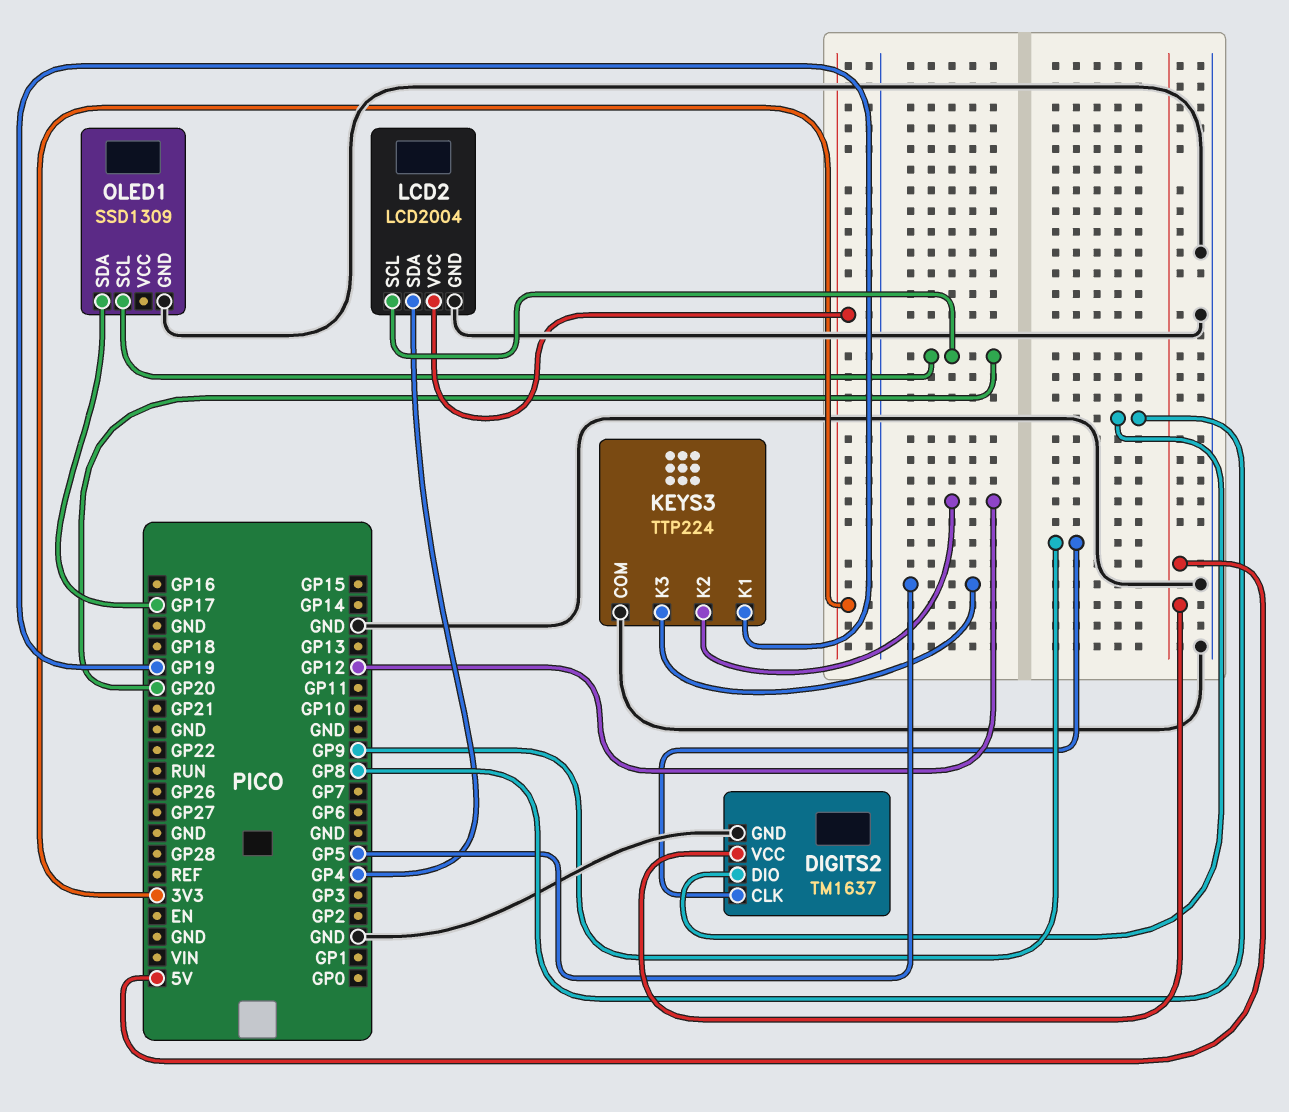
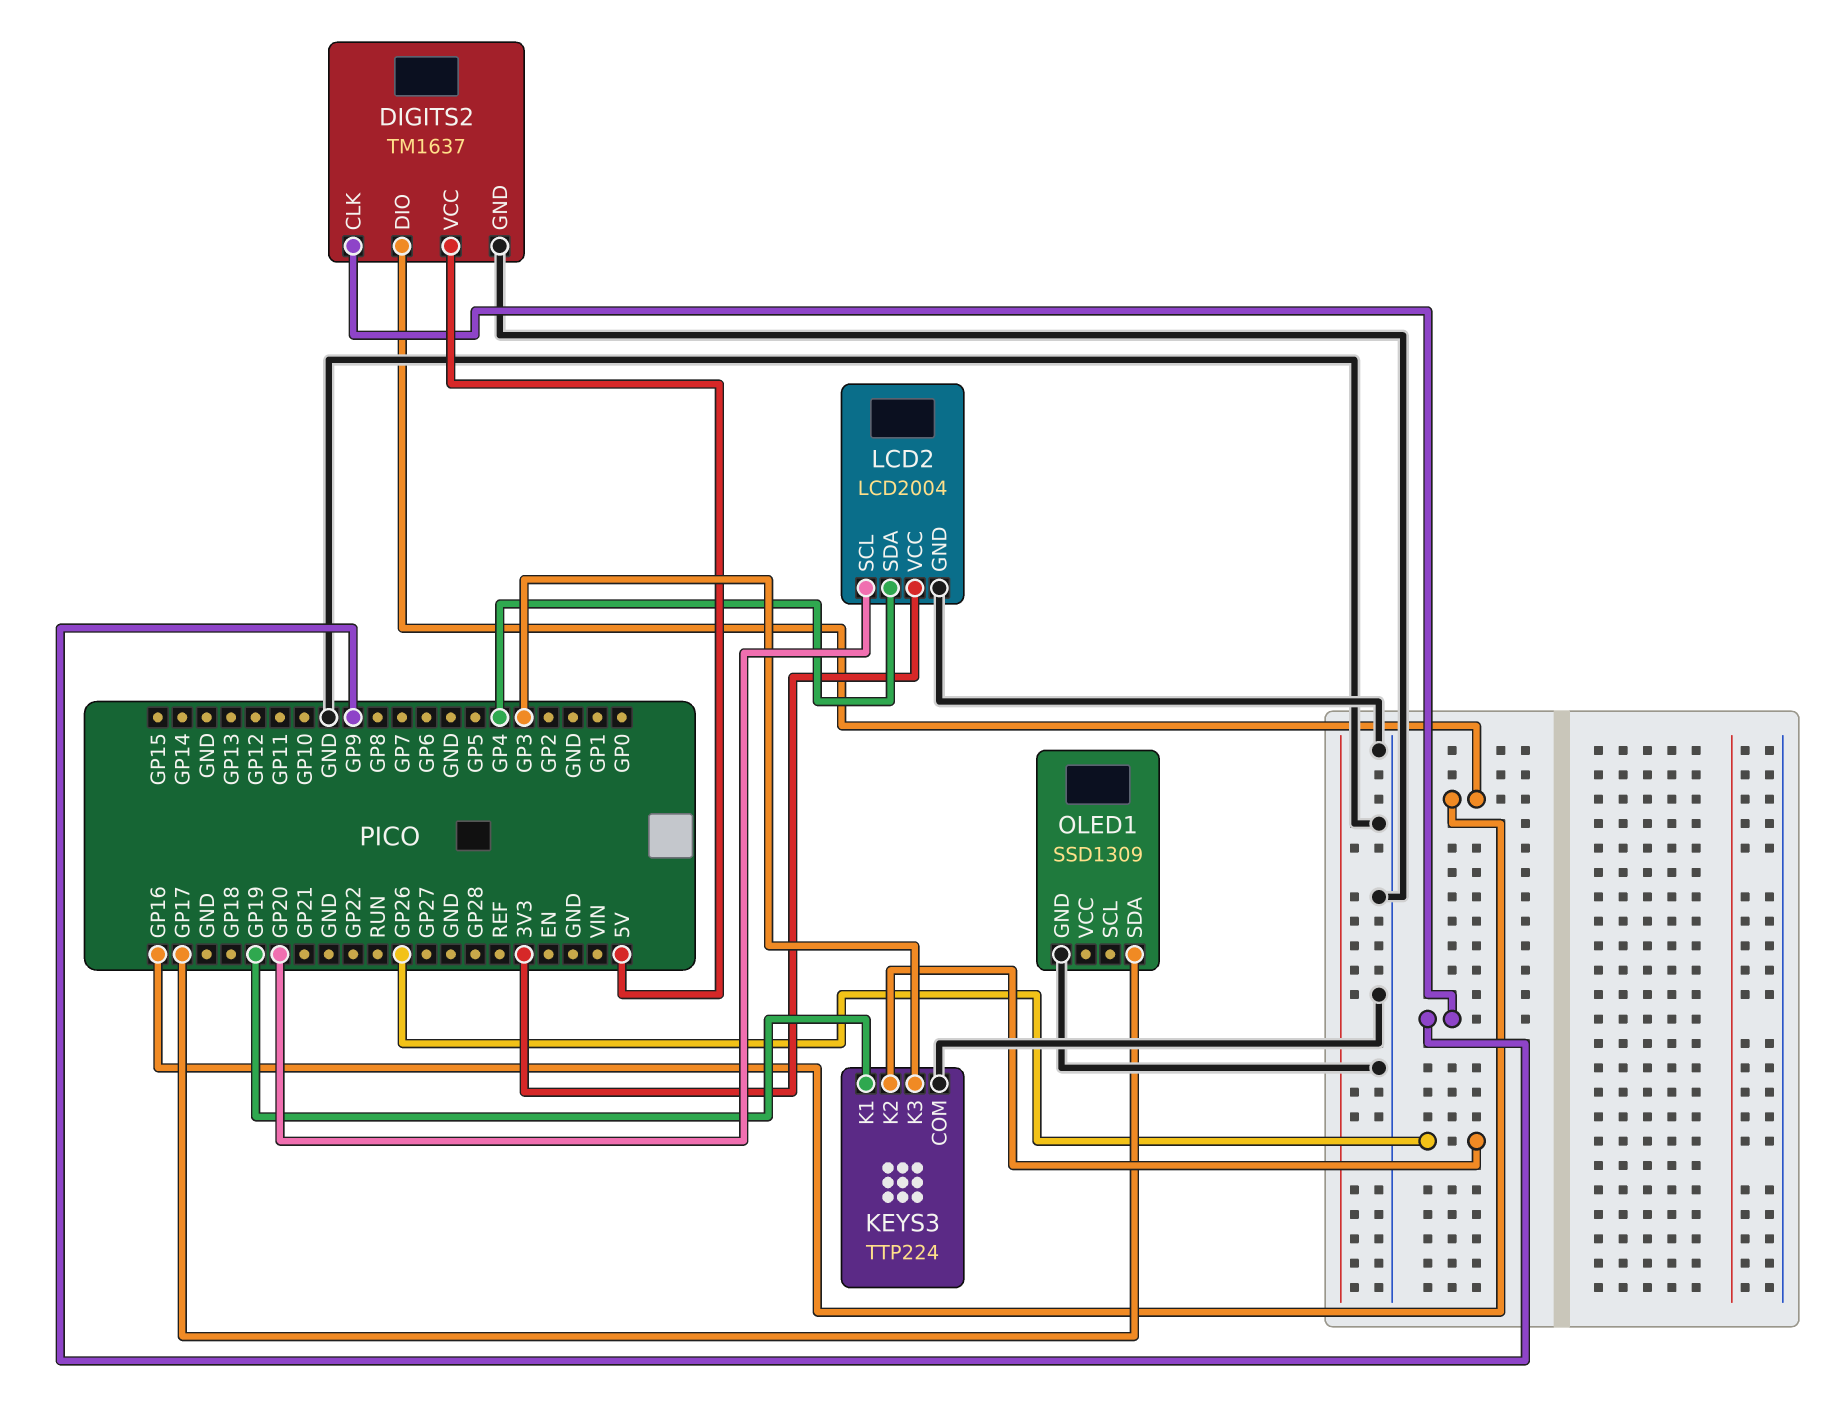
DIGITS2 pin DIO: GP8 -> GP16
KEYS3 pin K2: GP12 -> GP26
KEYS3 pin K3: GP5 -> GP3
OLED1 pin SCL: GP20 -> none

